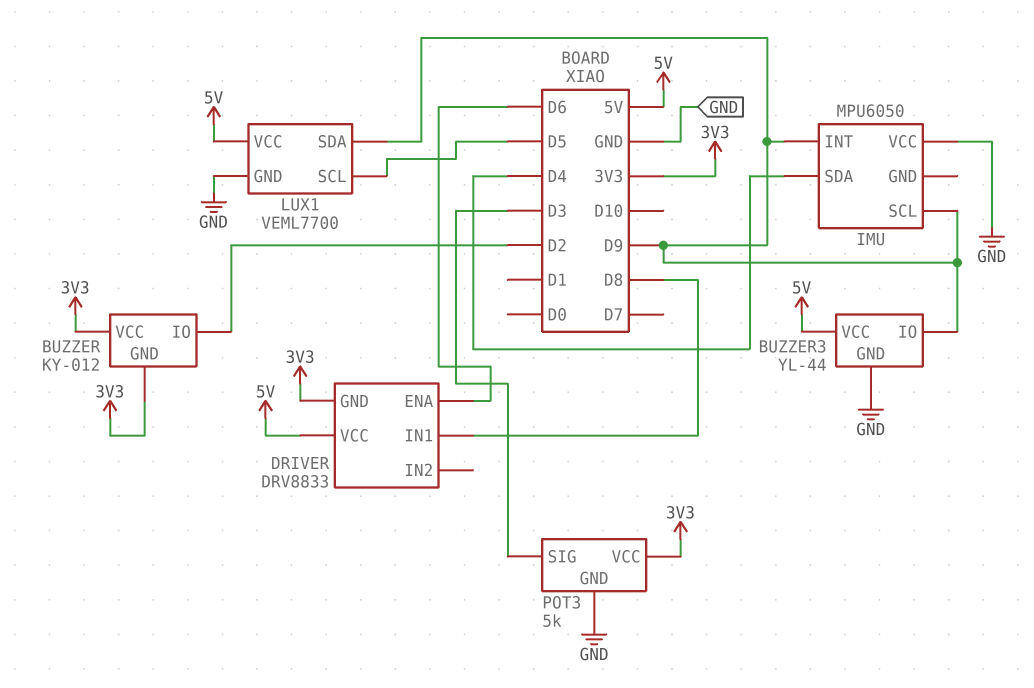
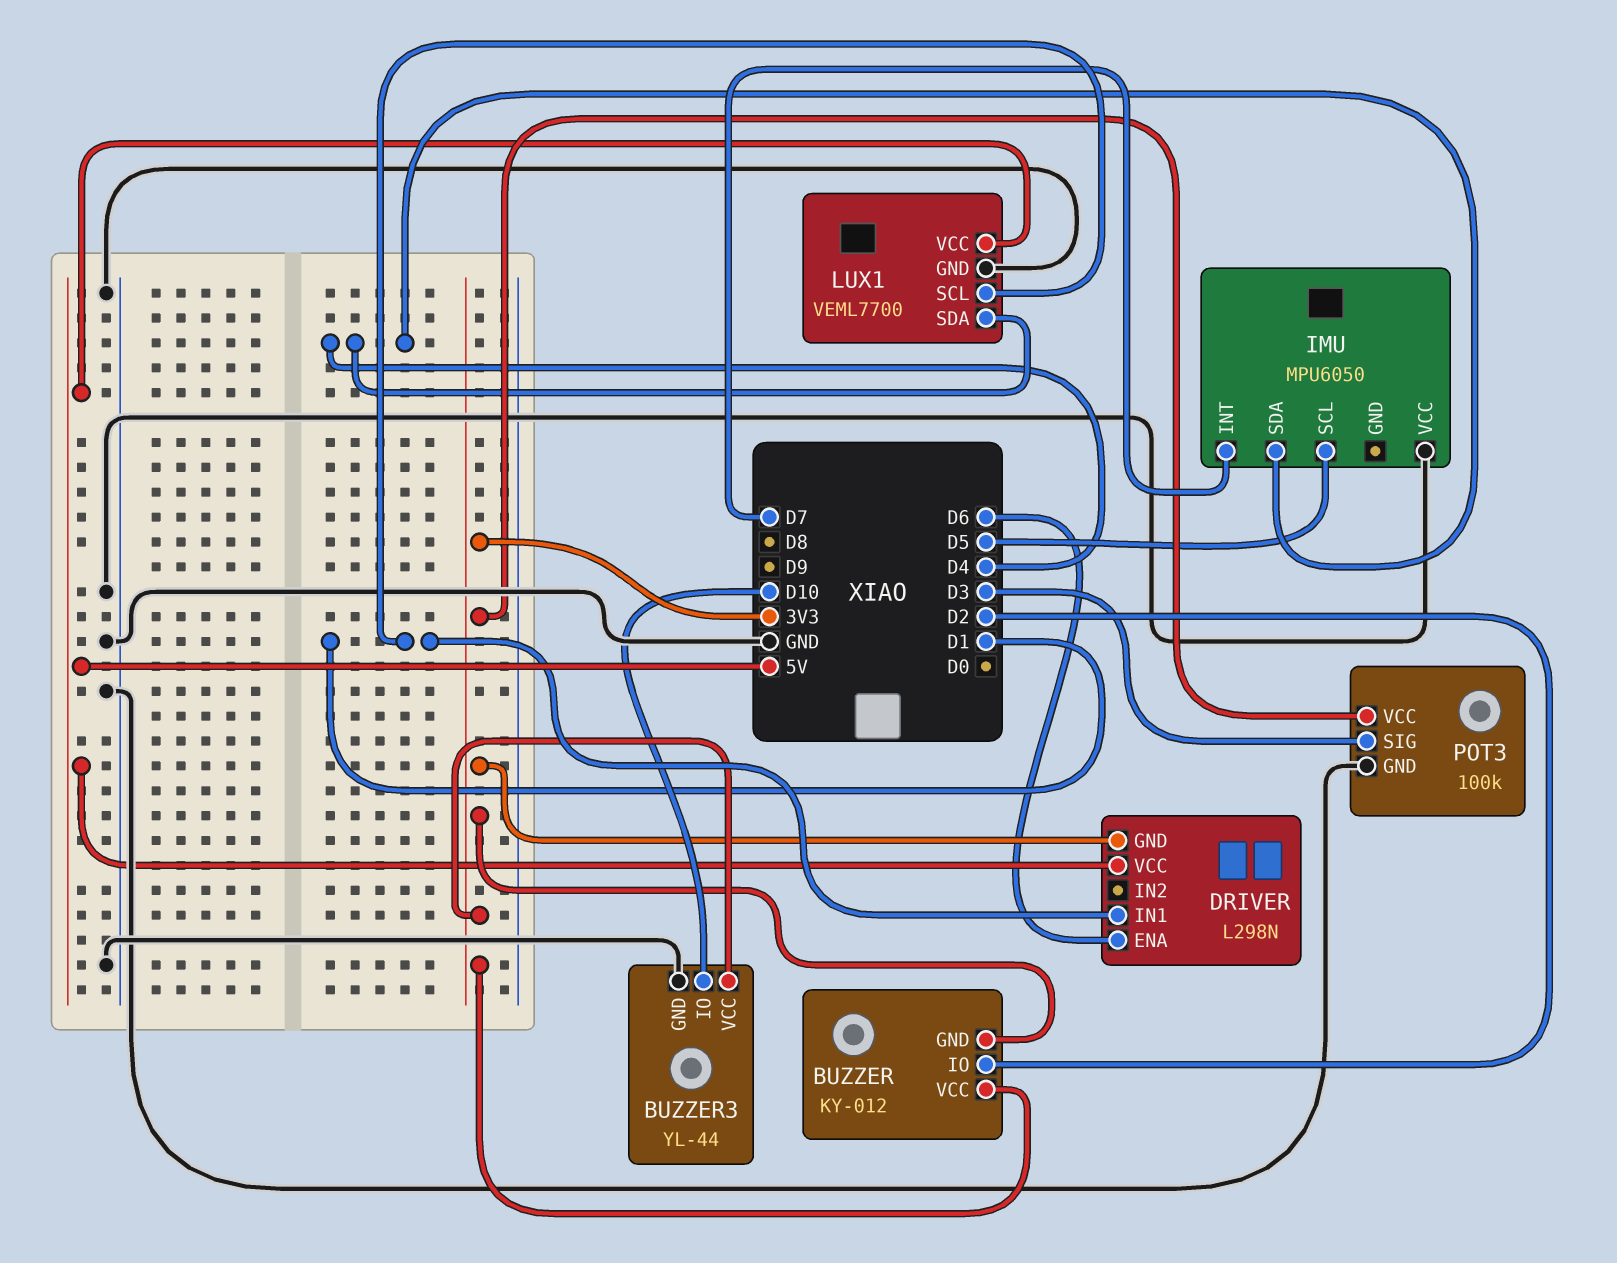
BUZZER3 pin IO: D9 -> D10
BUZZER3 pin VCC: 5V -> 3V3
DRIVER: DRV8833 -> L298N
DRIVER pin IN1: D8 -> D1
IMU pin INT: D9 -> D7
IMU pin SCL: D9 -> D5
LUX1 pin SCL: D5 -> D1
LUX1 pin SDA: D9 -> D4
POT3: 5k -> 100k

